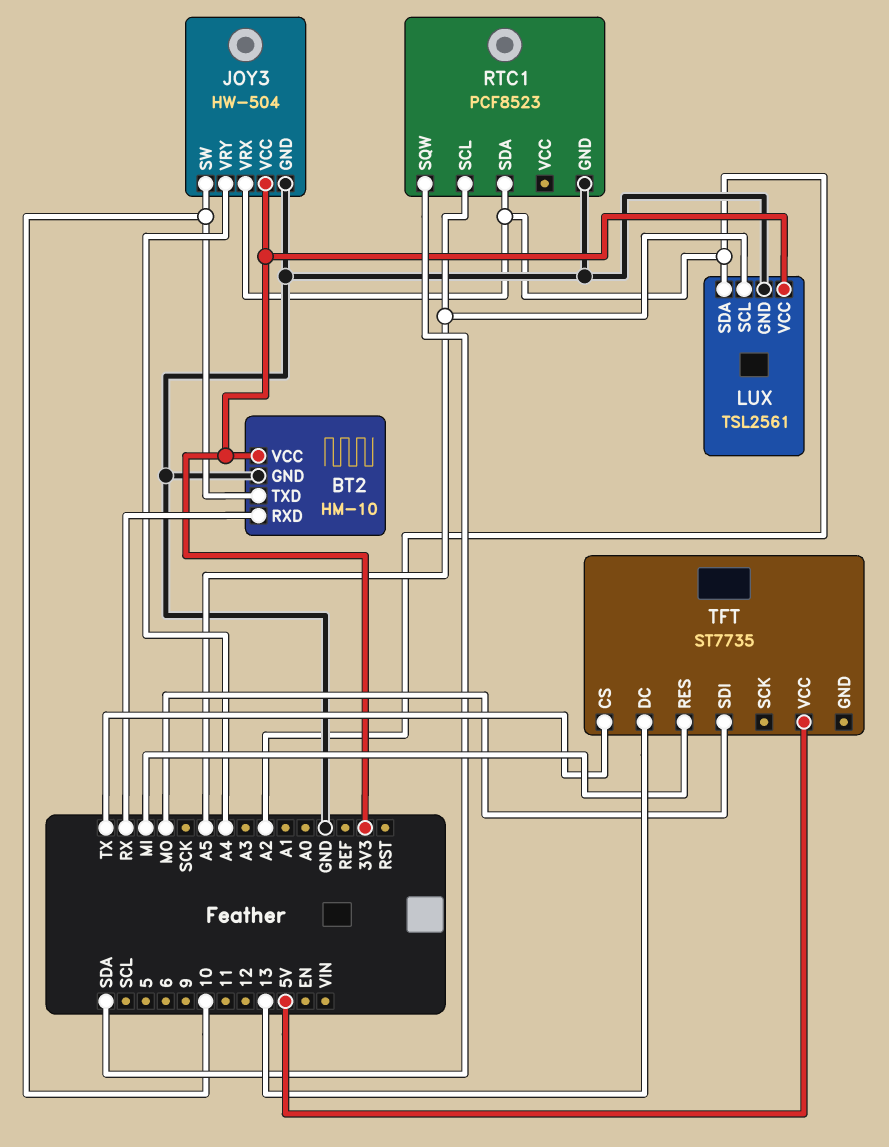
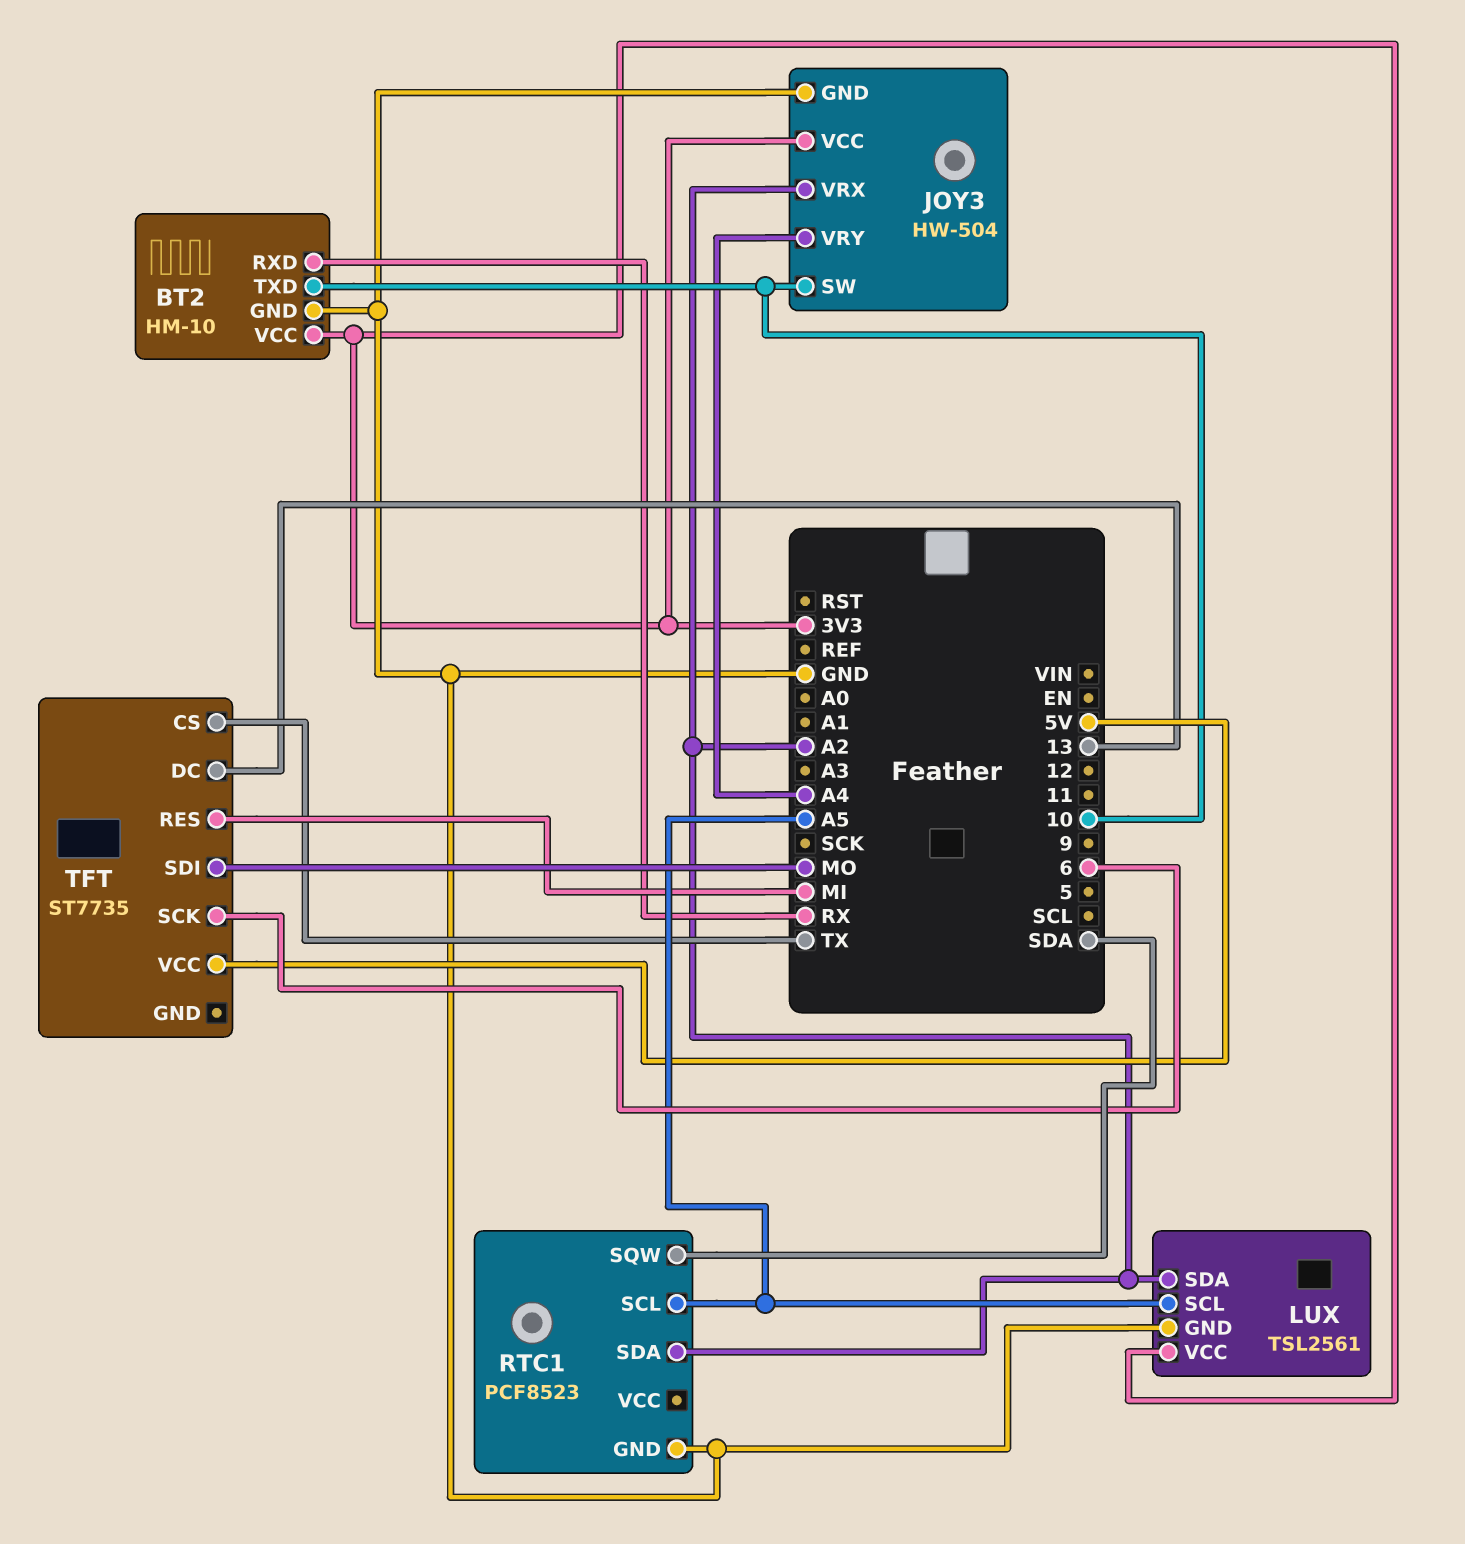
TFT pin SCK: none -> 6

